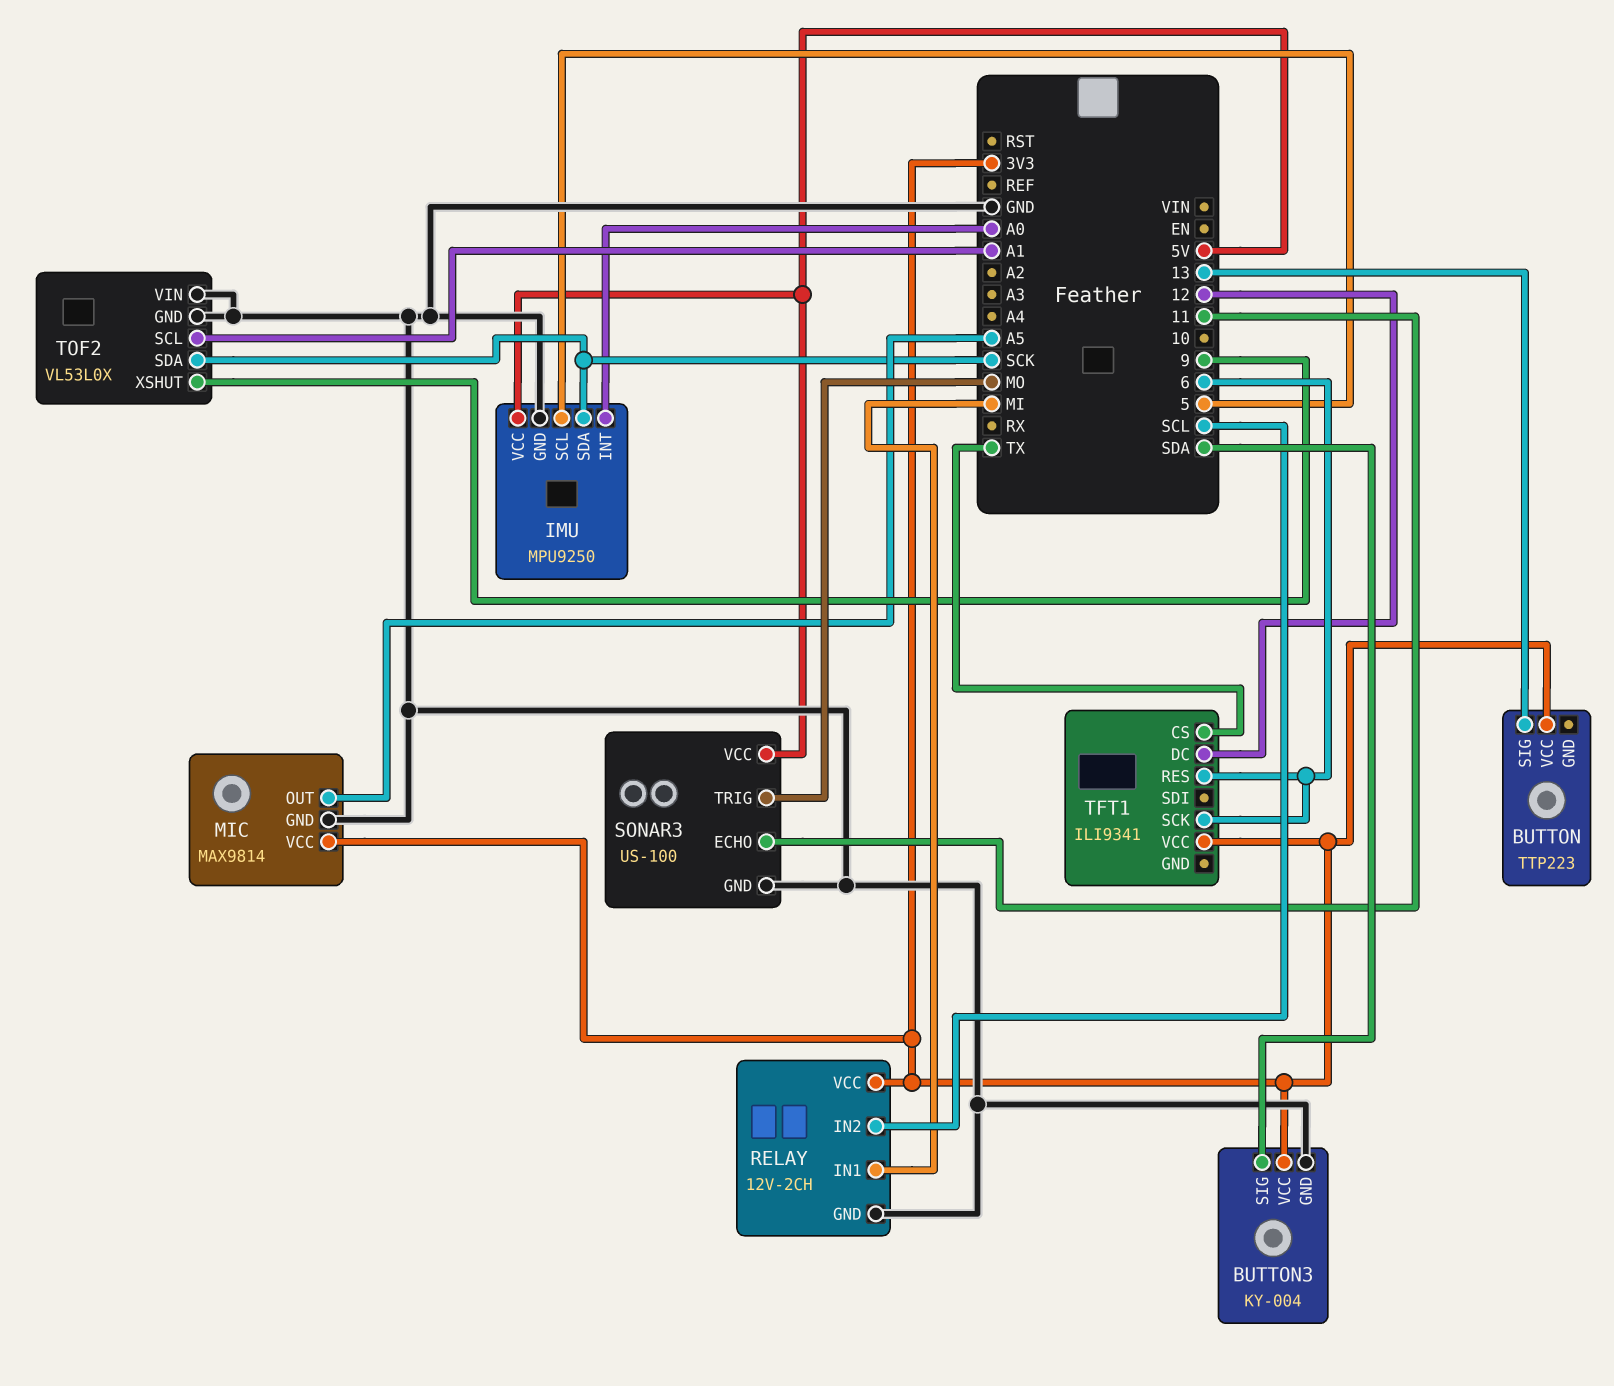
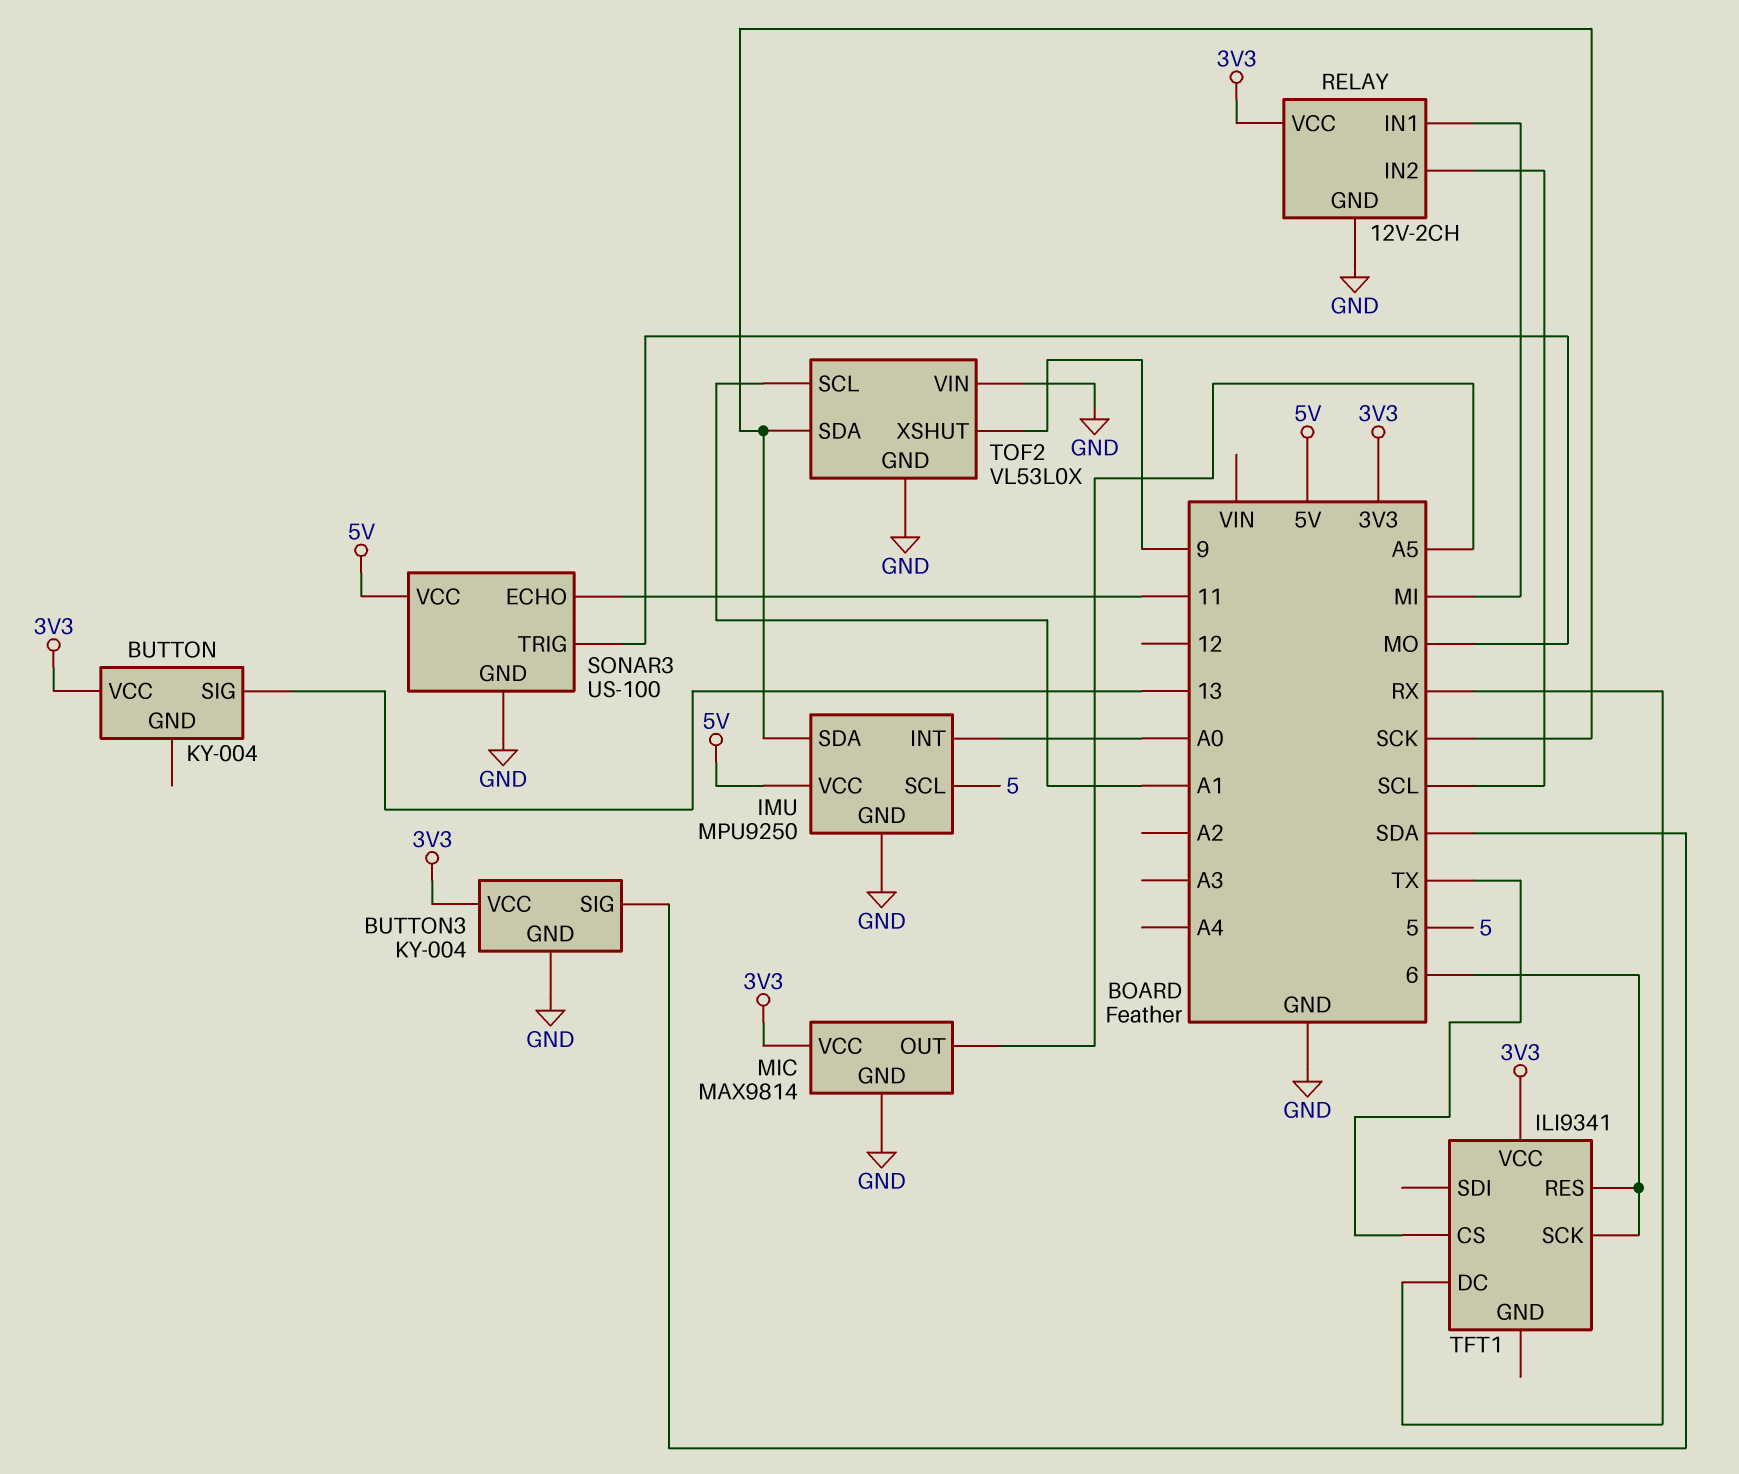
BUTTON: TTP223 -> KY-004
TFT1 pin DC: 12 -> RX

